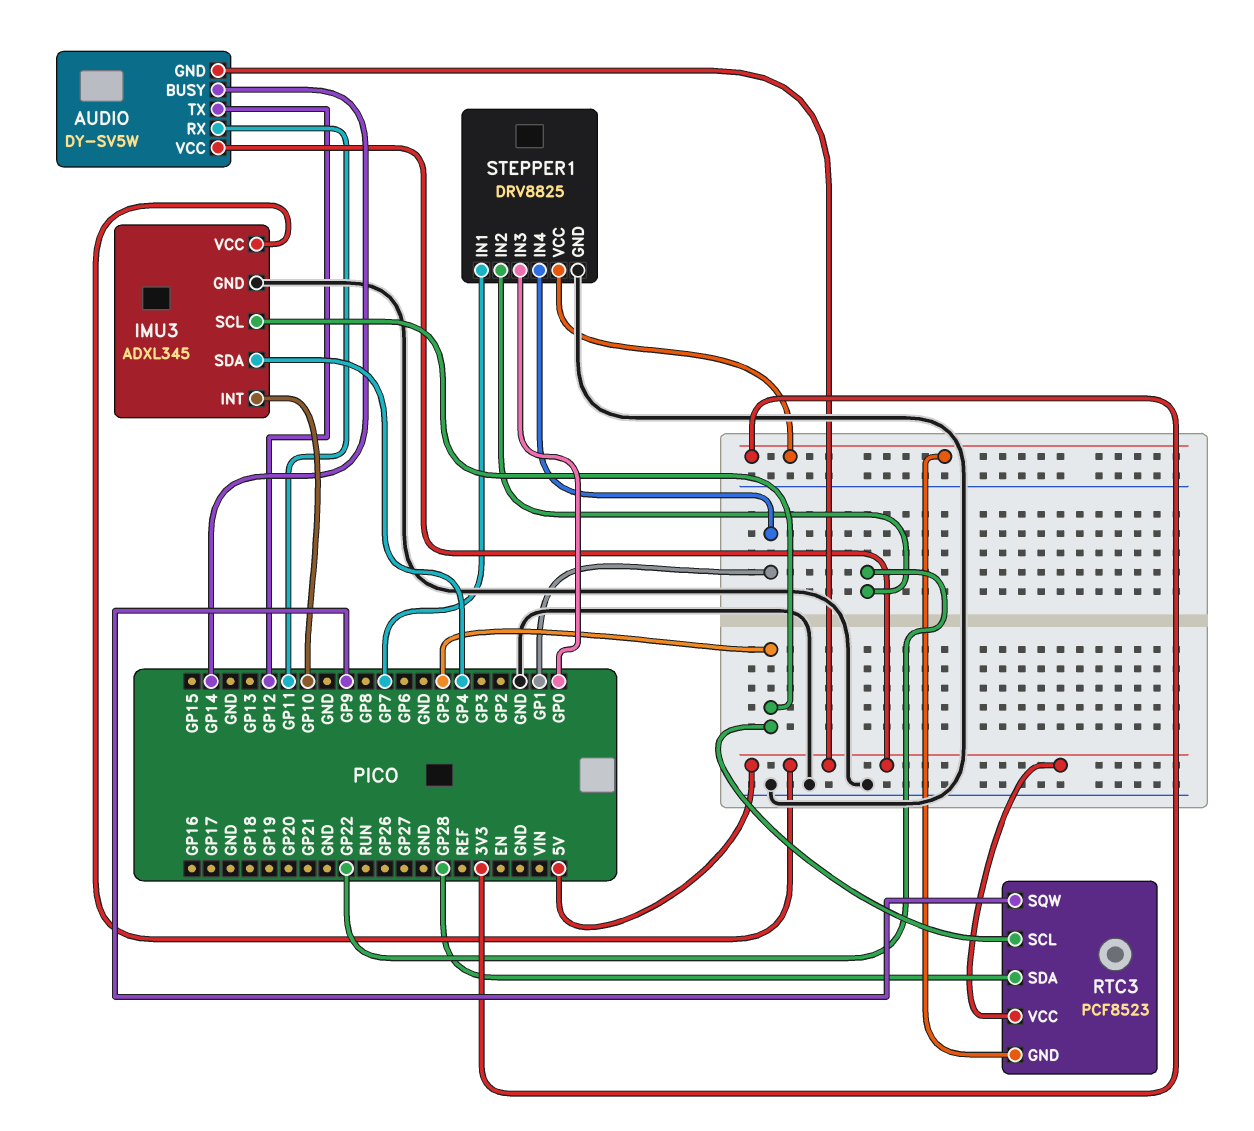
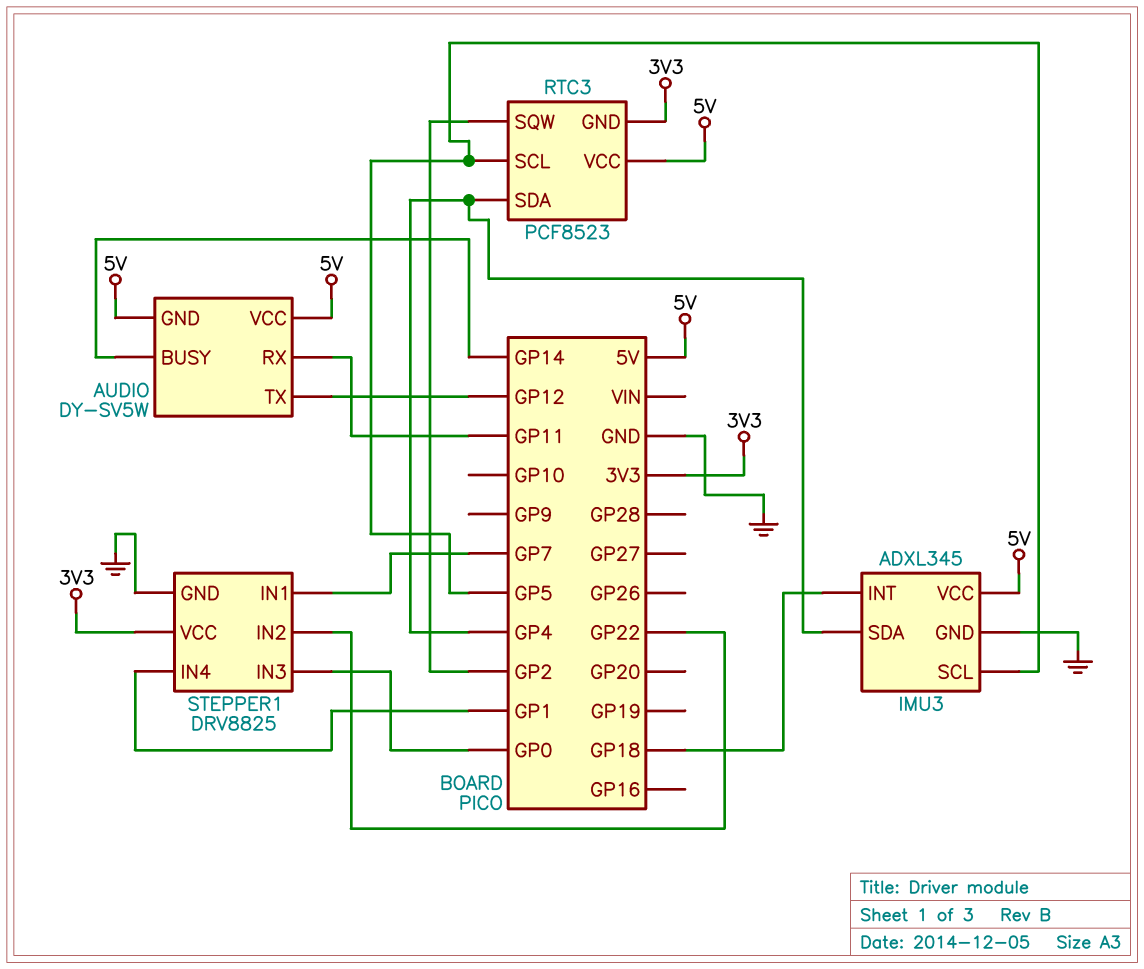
IMU3 pin INT: GP10 -> GP18
RTC3 pin SDA: GP28 -> GP4
RTC3 pin SQW: GP9 -> GP2

